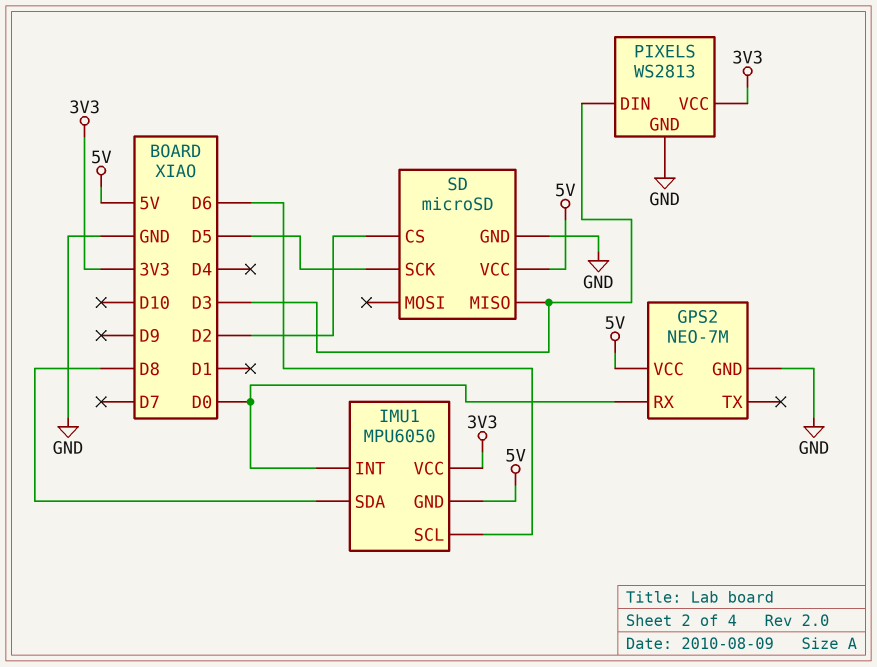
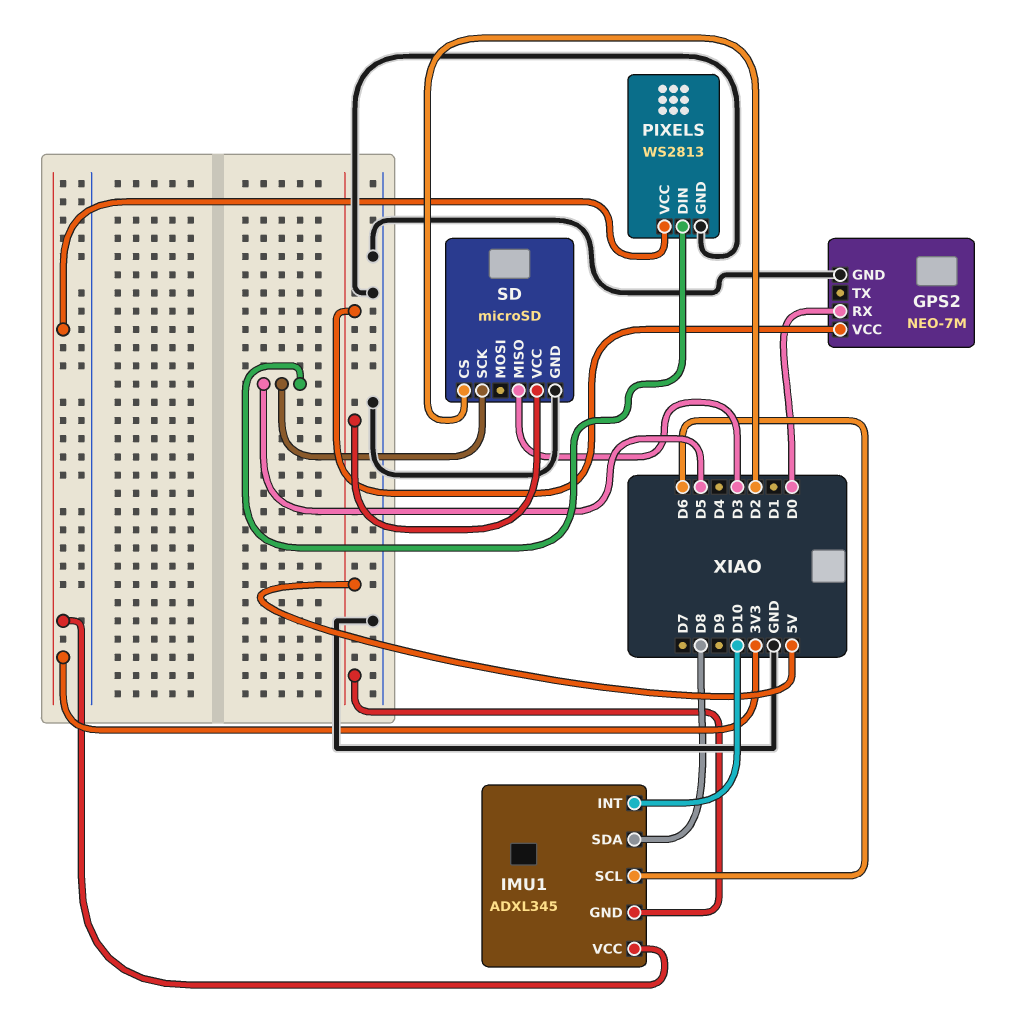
IMU1: MPU6050 -> ADXL345
IMU1 pin INT: D0 -> D10
PIXELS pin DIN: D3 -> D5

